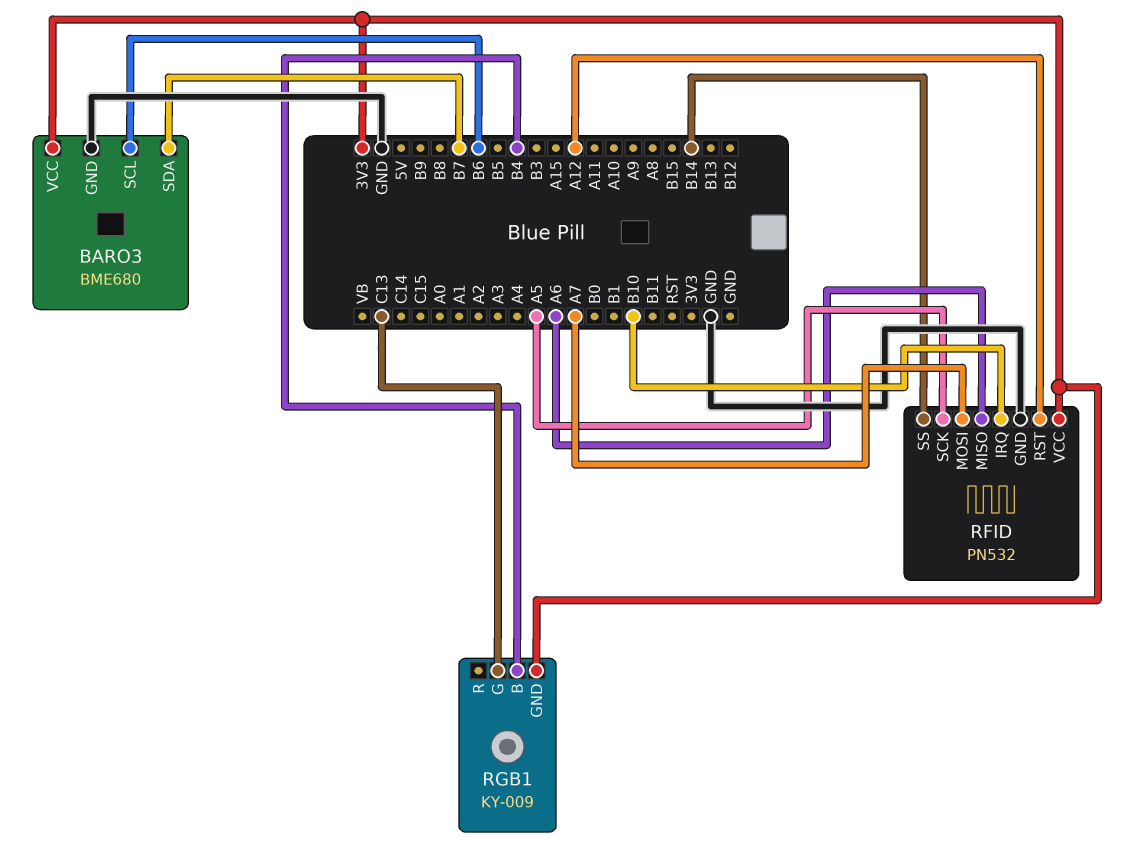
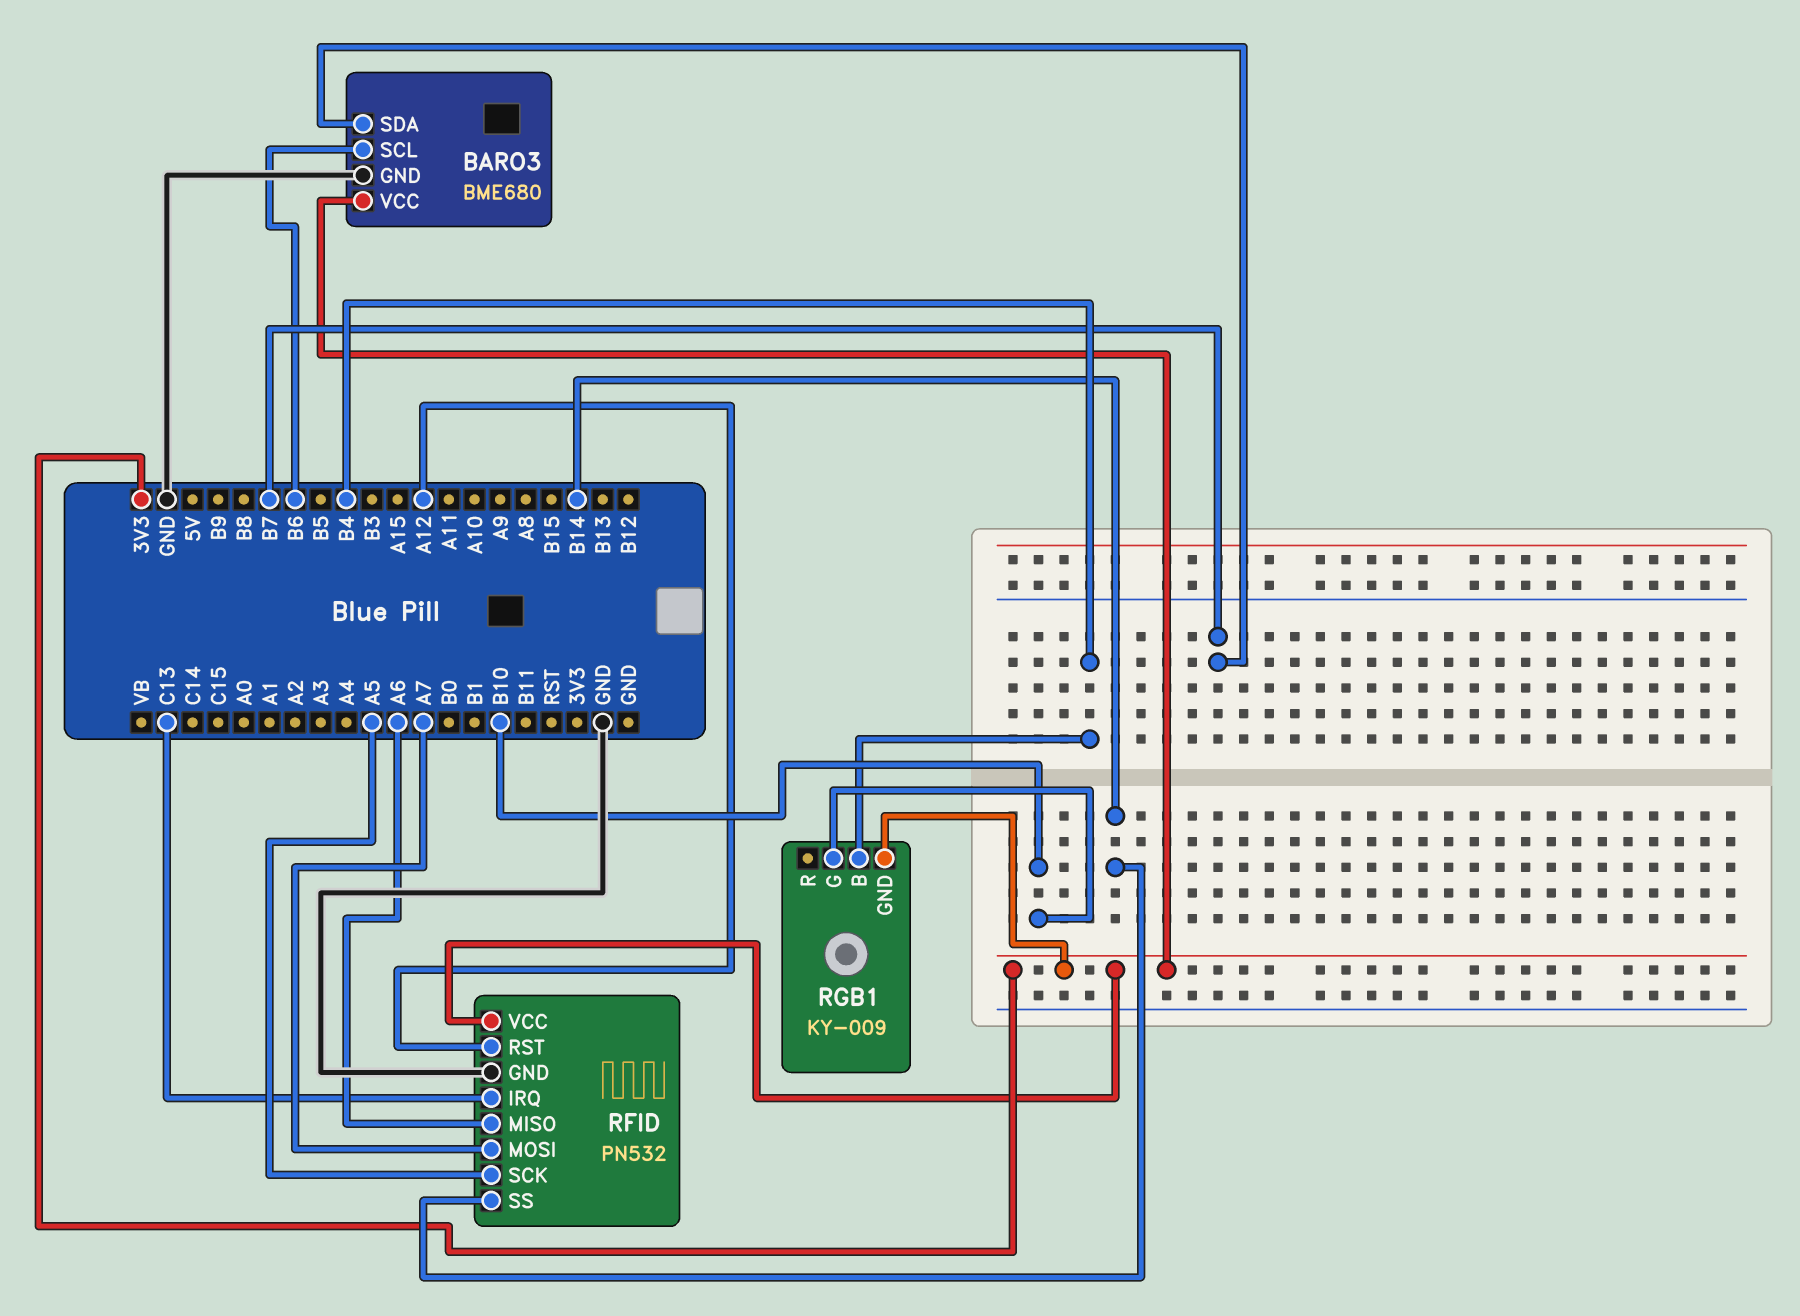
RFID pin IRQ: B10 -> C13
RGB1 pin G: C13 -> B10

